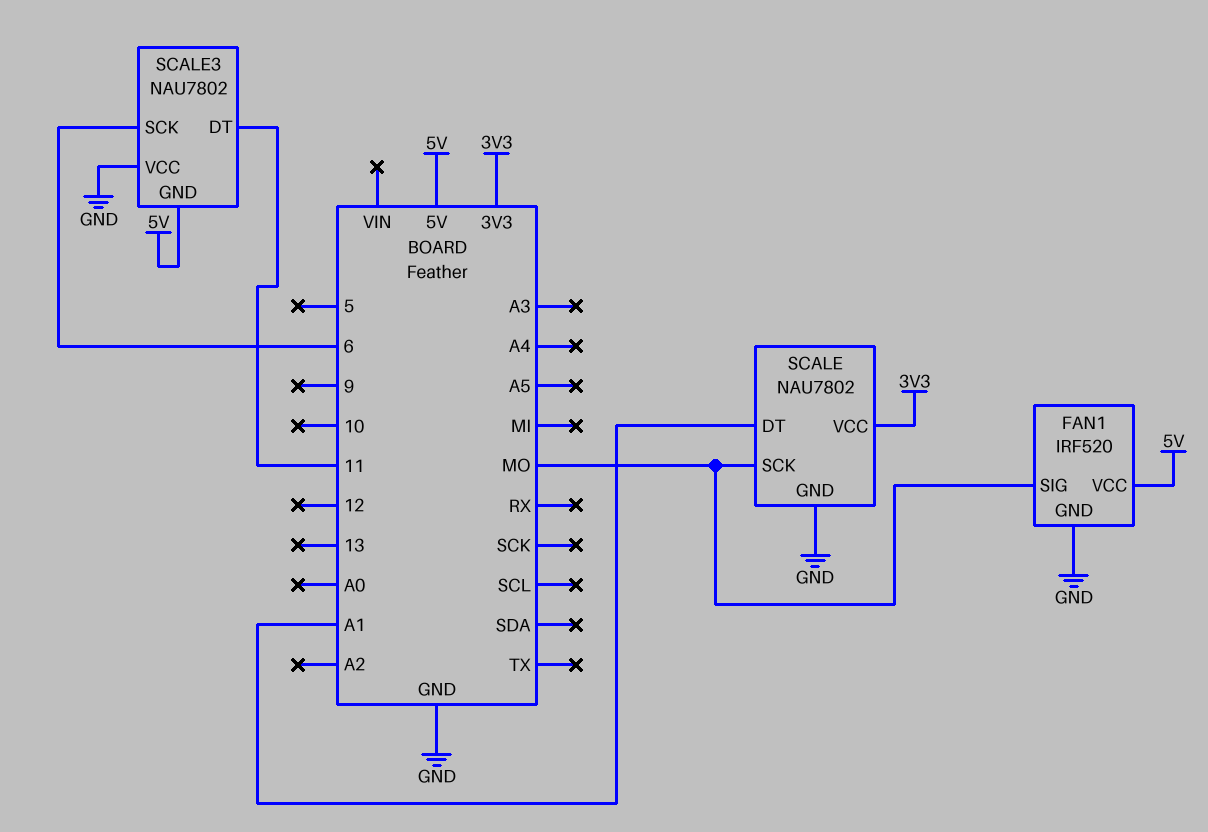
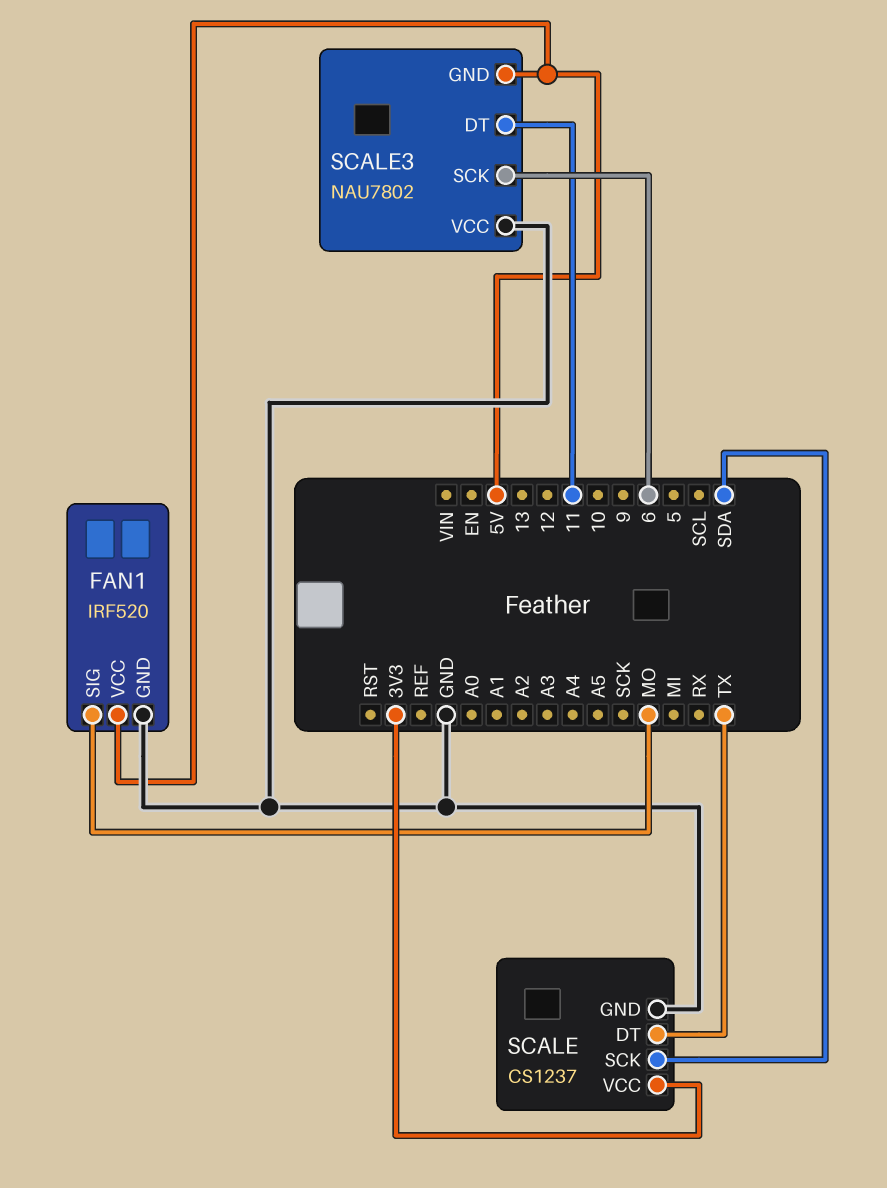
SCALE: NAU7802 -> CS1237
SCALE pin DT: A1 -> TX
SCALE pin SCK: MO -> SDA

